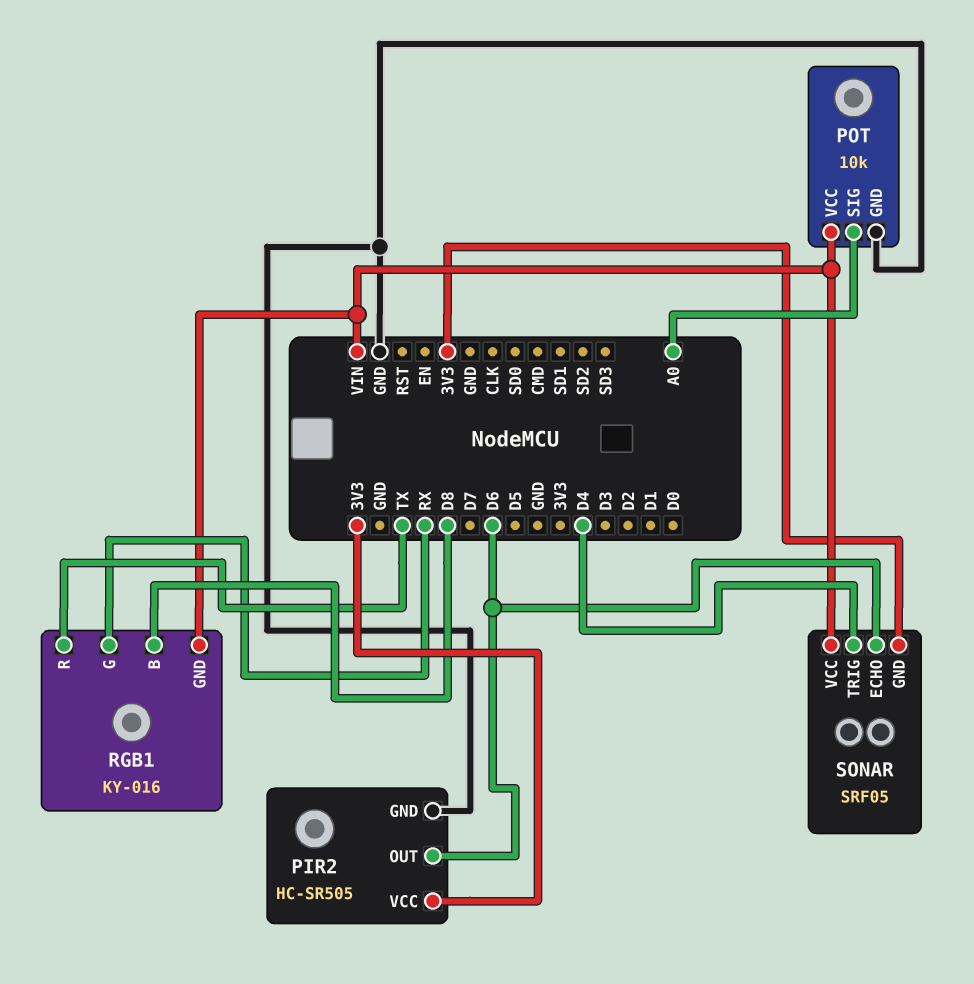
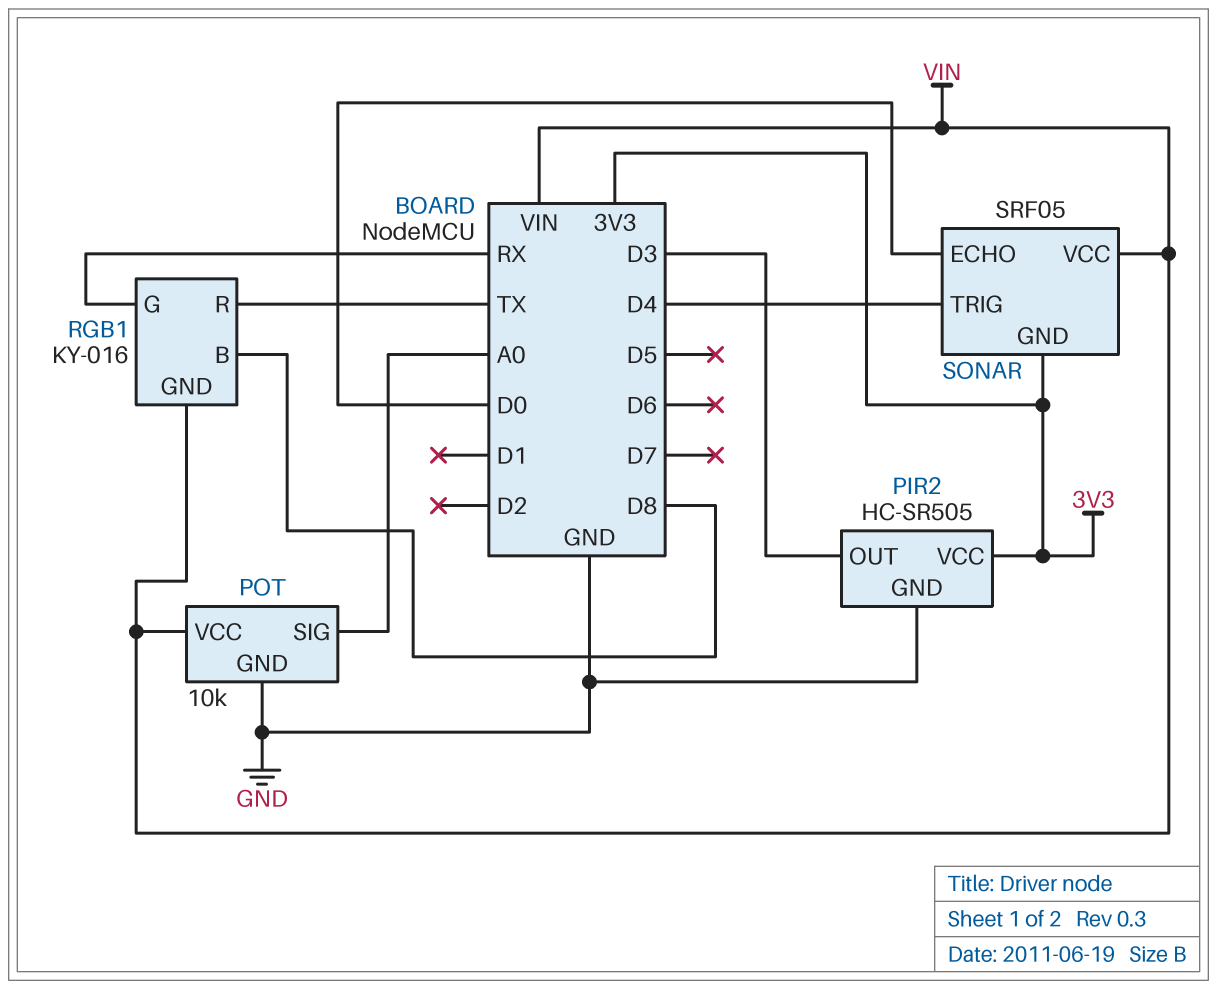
PIR2 pin OUT: D6 -> D3
SONAR pin ECHO: D6 -> D0

